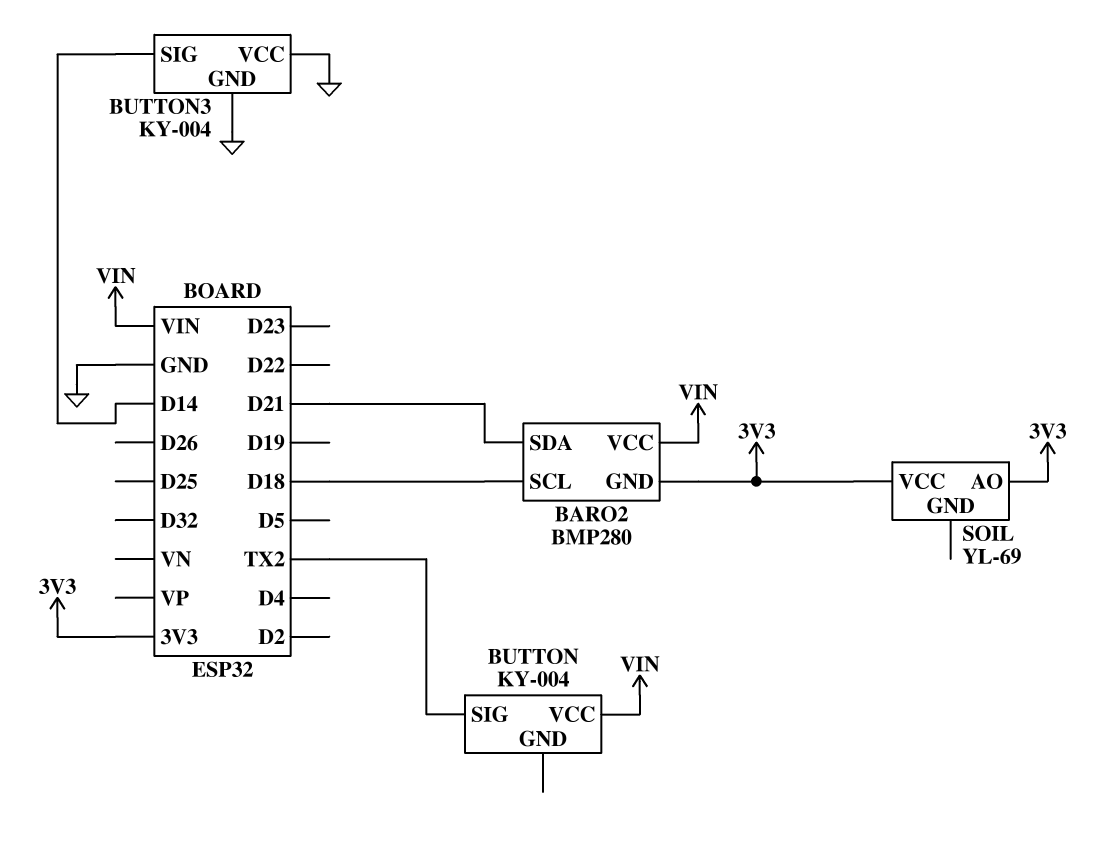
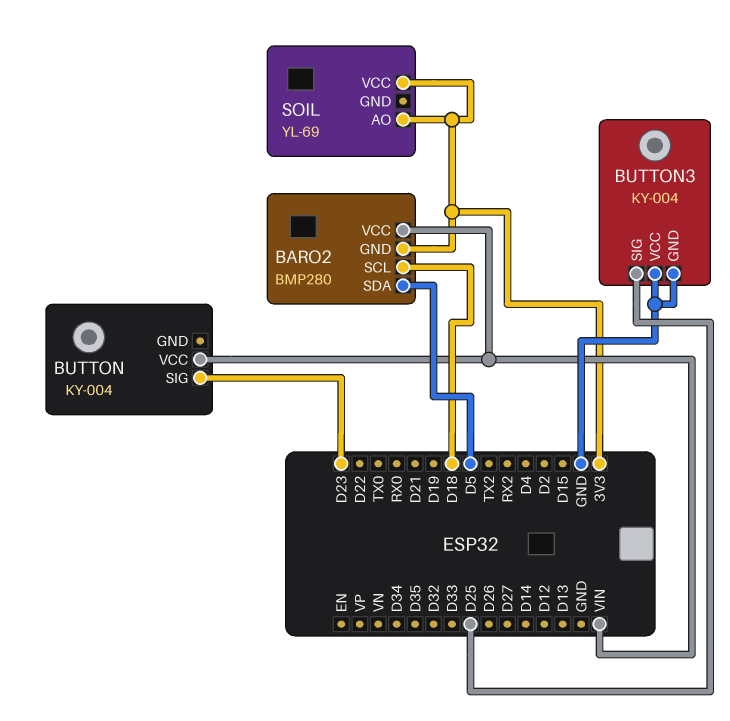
BARO2 pin SDA: D21 -> D5
BUTTON pin SIG: TX2 -> D23
BUTTON3 pin SIG: D14 -> D25

